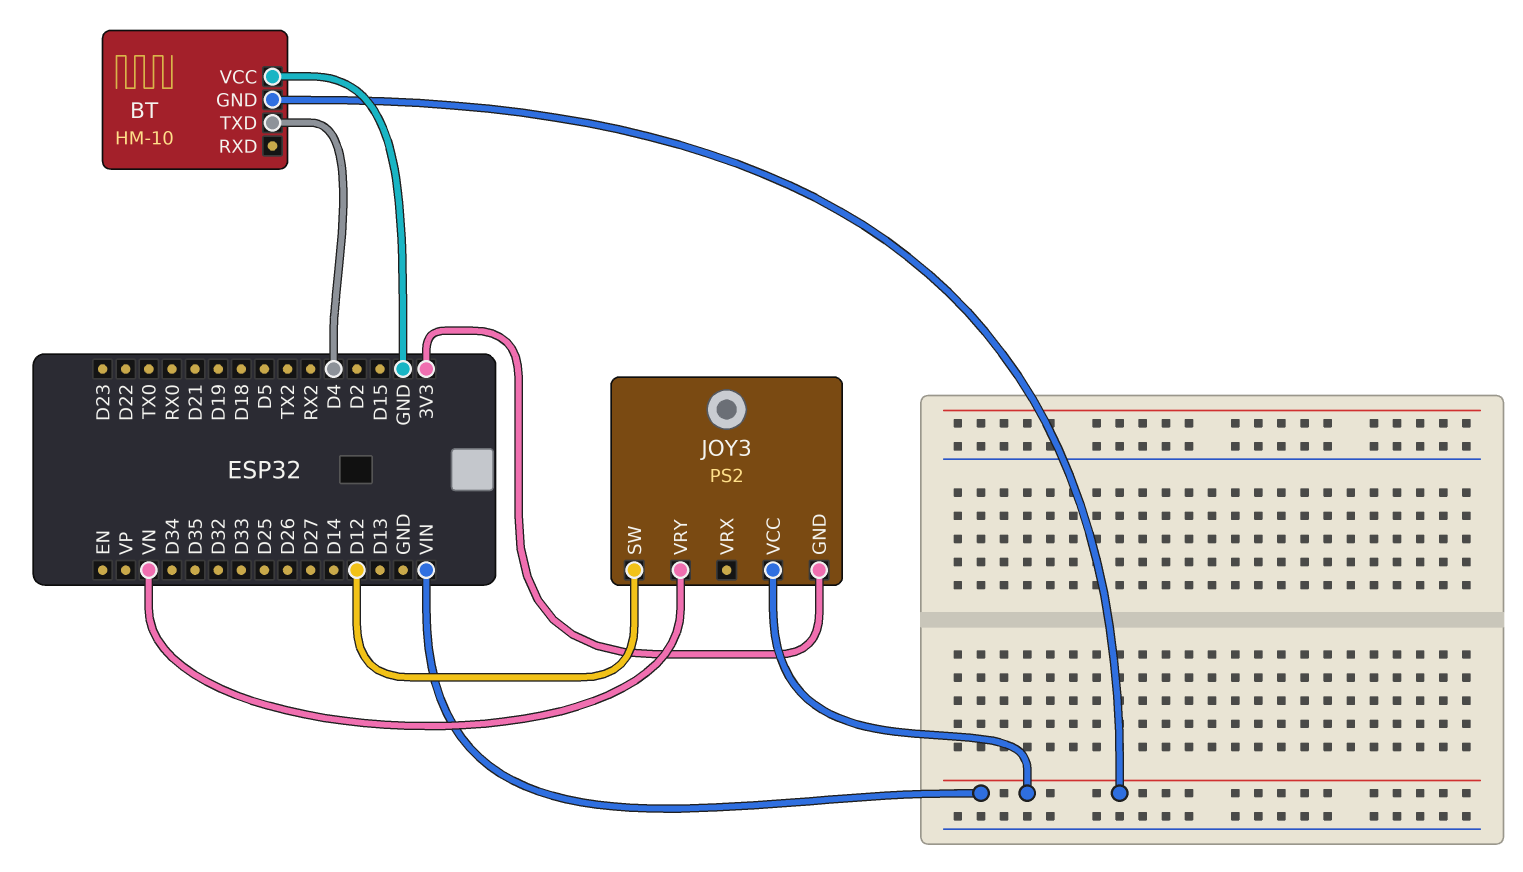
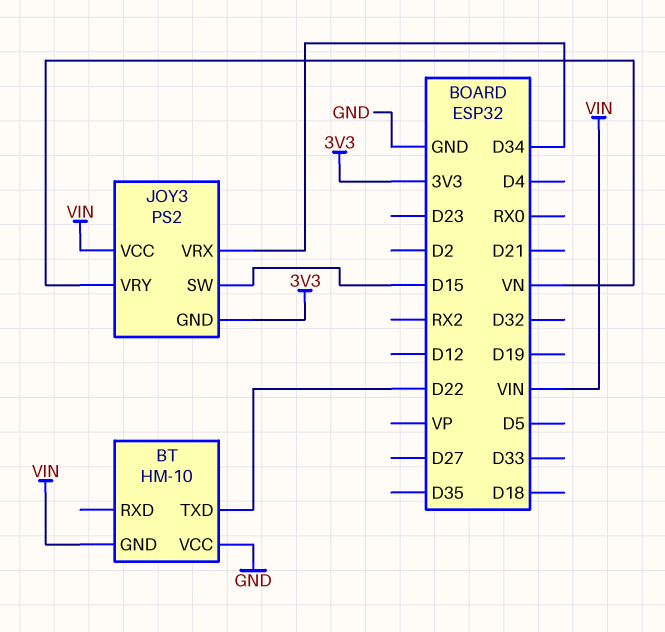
BT pin TXD: D4 -> D22
JOY3 pin SW: D12 -> D15
JOY3 pin VRX: none -> D34

